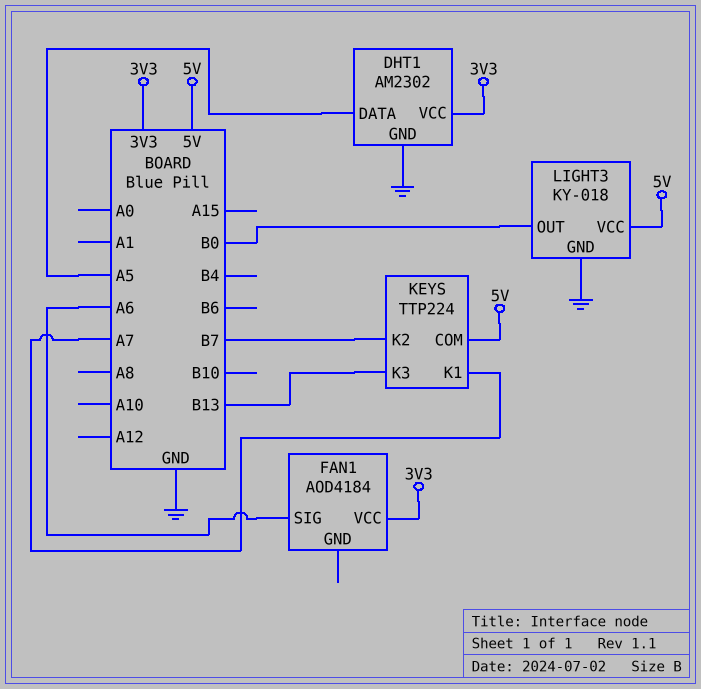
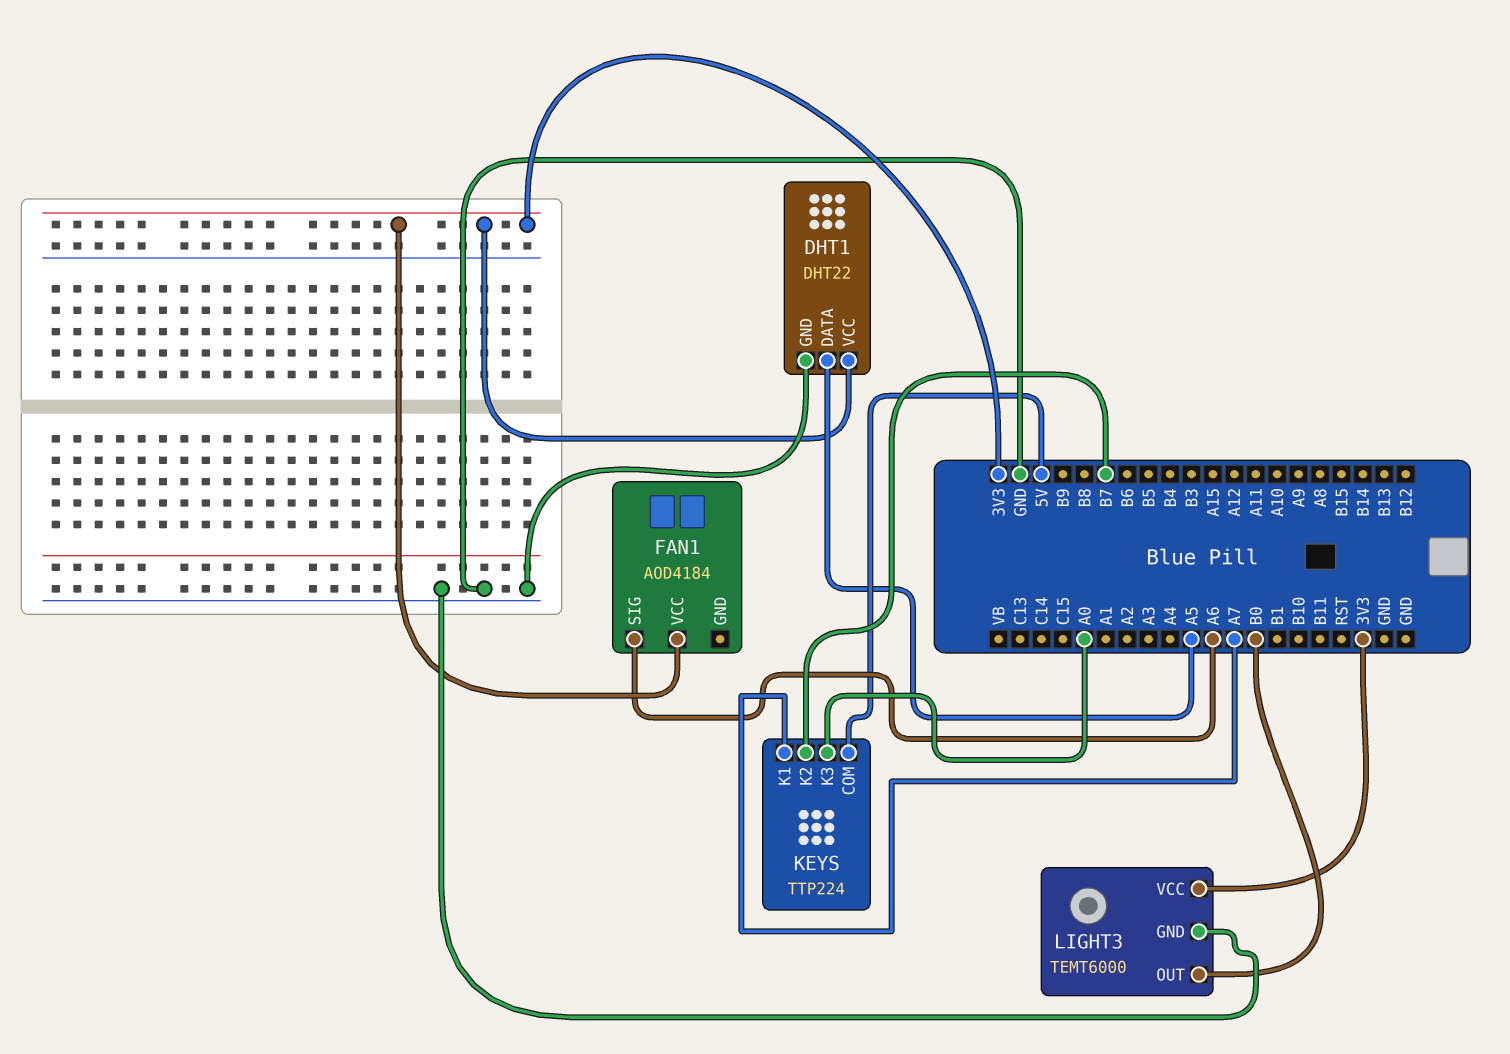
DHT1: AM2302 -> DHT22
KEYS pin K3: B13 -> A0
LIGHT3: KY-018 -> TEMT6000
LIGHT3 pin VCC: 5V -> 3V3

